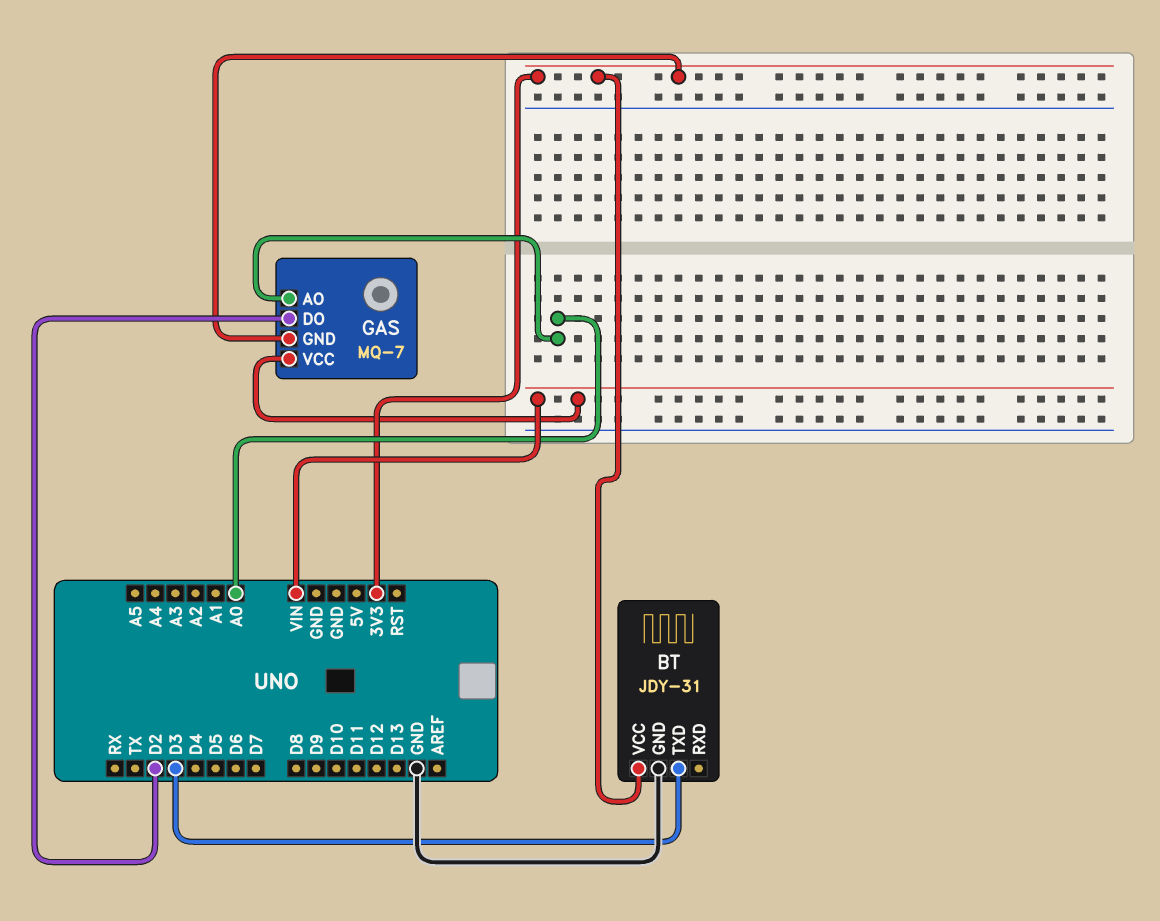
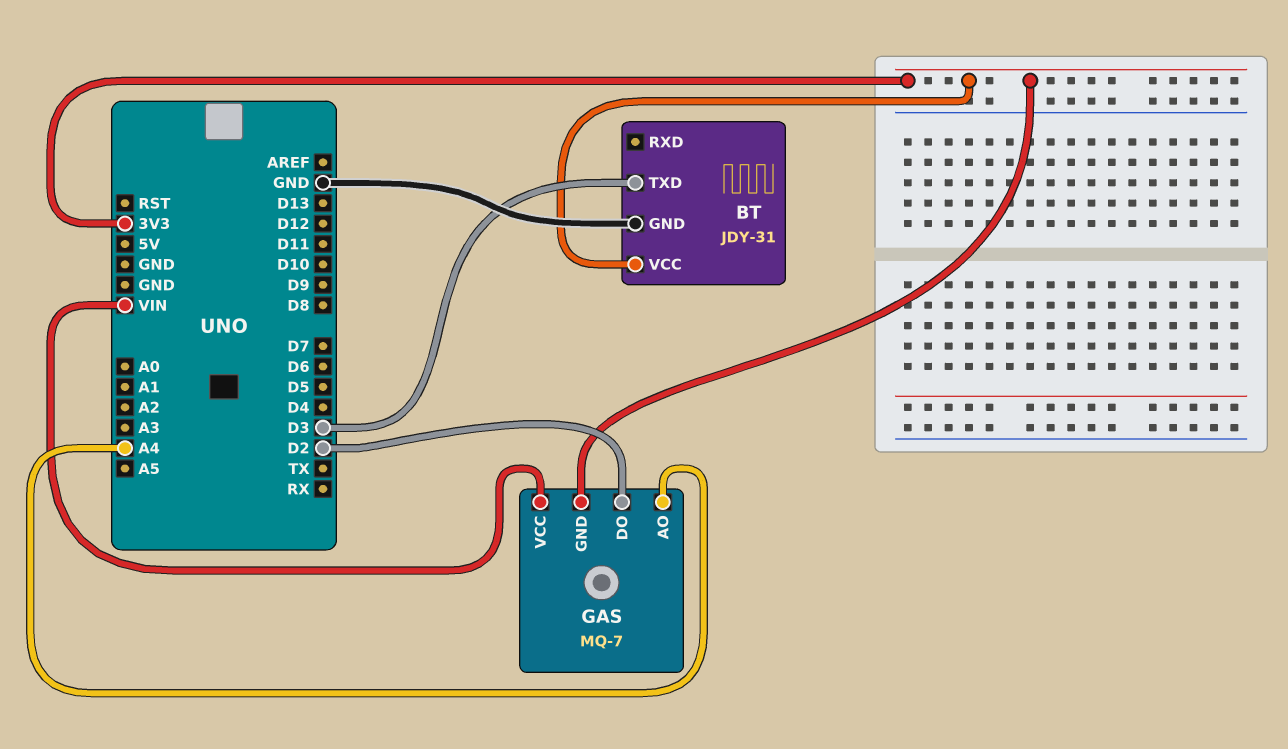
GAS pin AO: A0 -> A4

